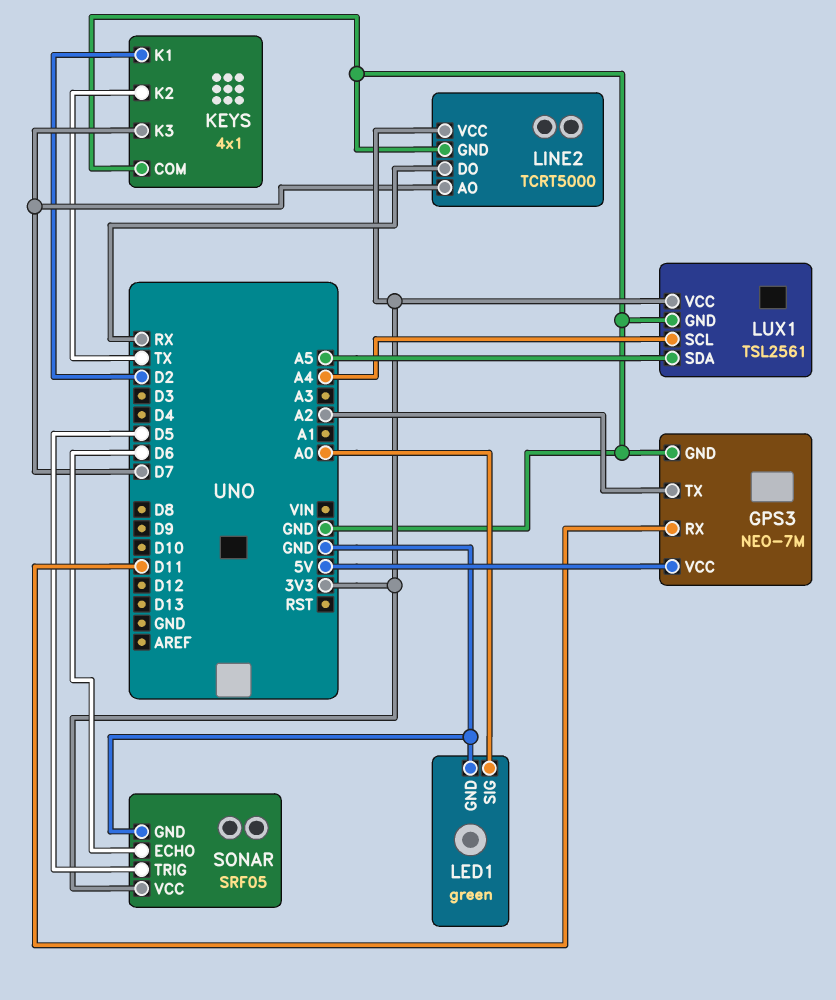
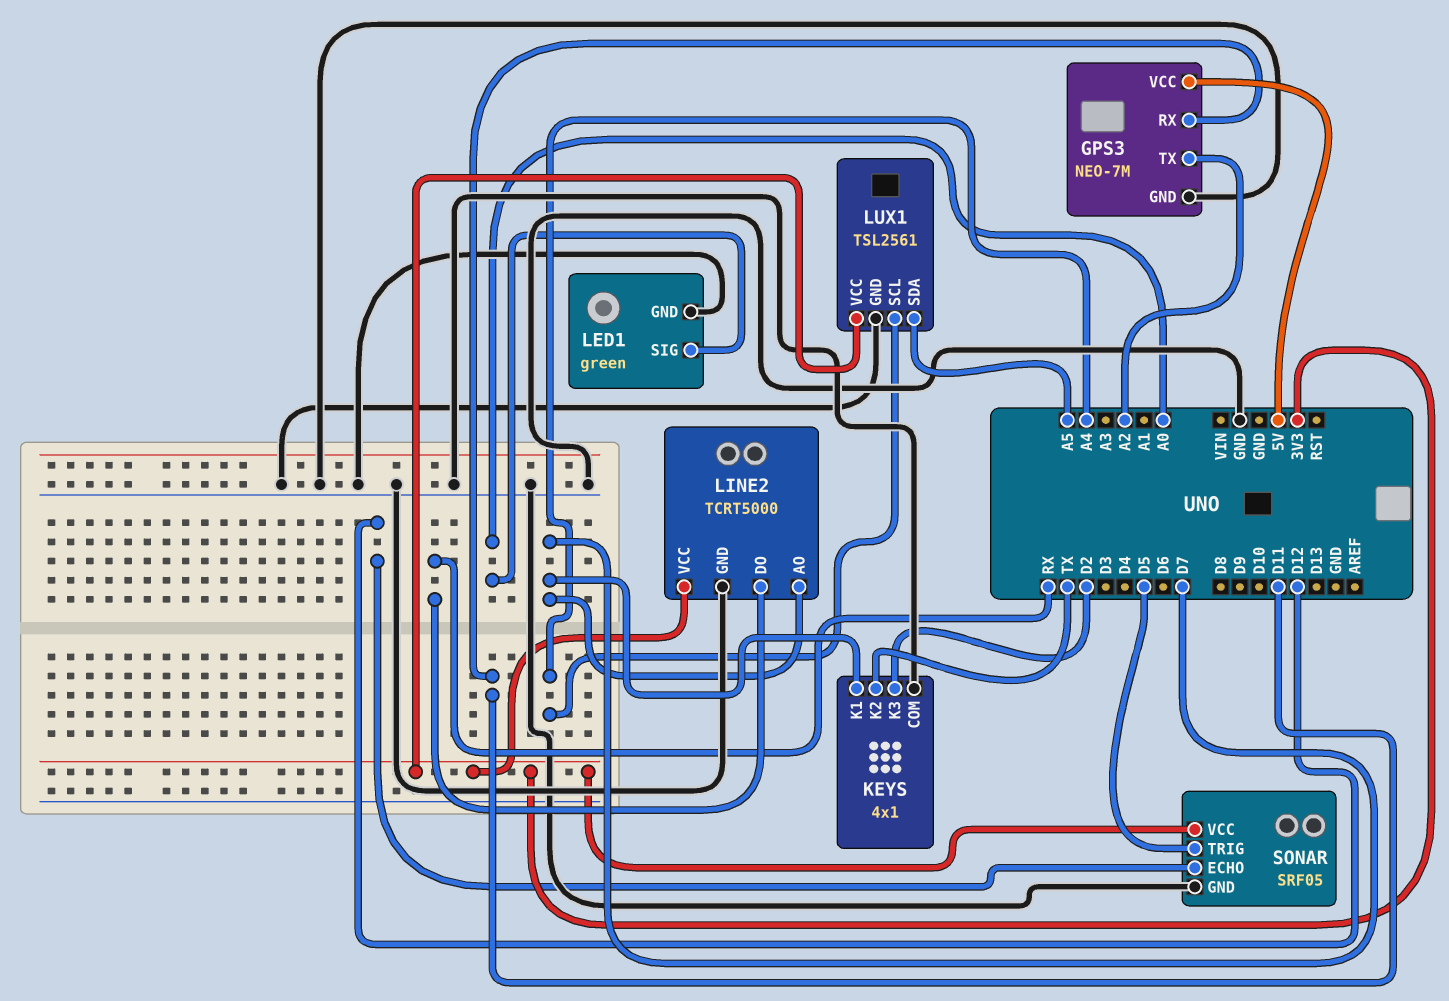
KEYS pin K1: D2 -> D7
KEYS pin K3: D7 -> D2
SONAR pin ECHO: D6 -> D12

